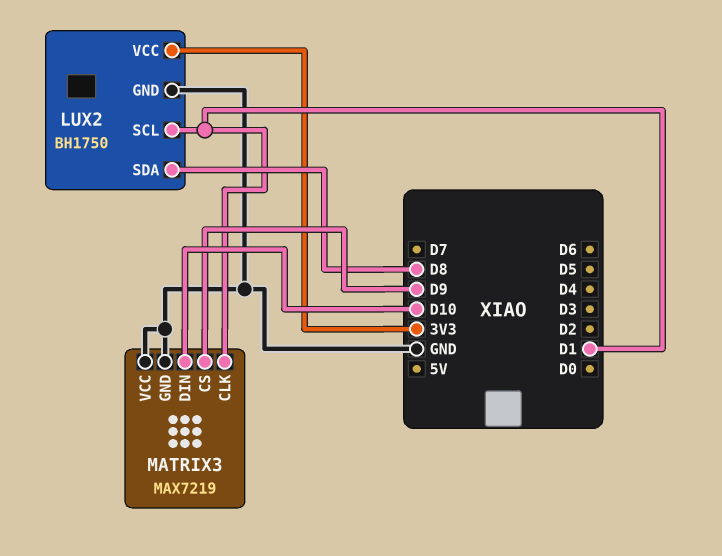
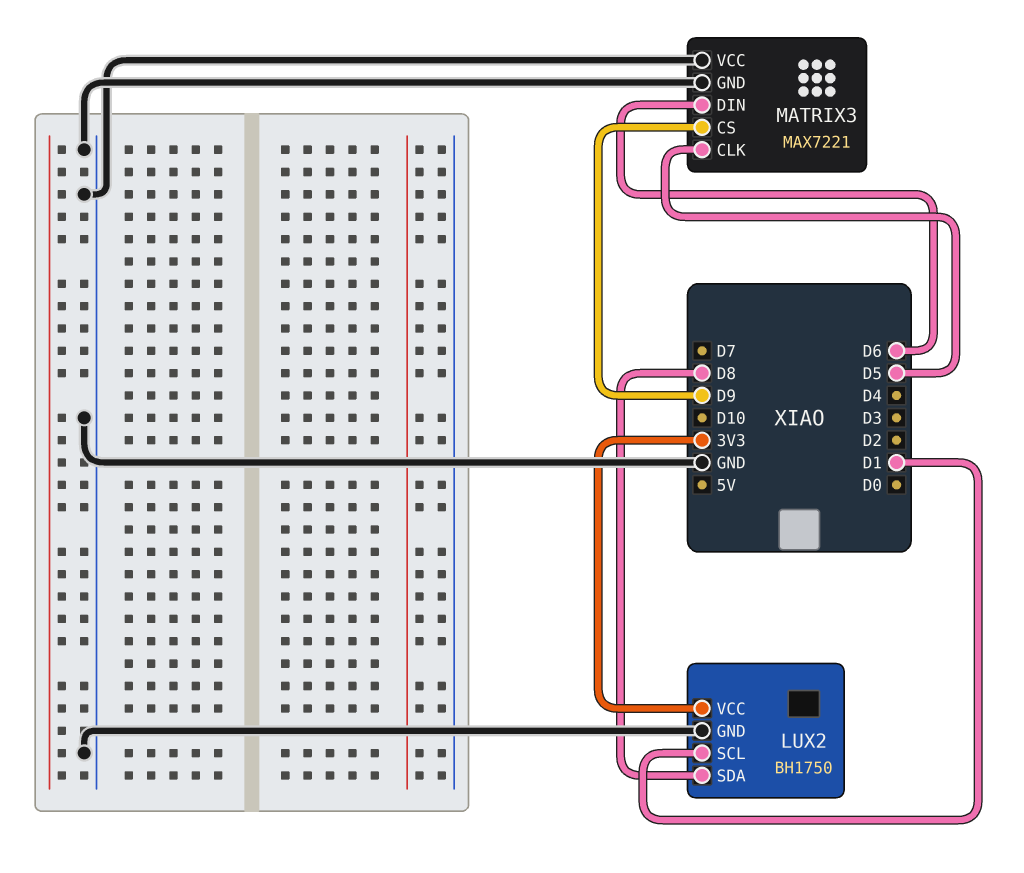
MATRIX3: MAX7219 -> MAX7221
MATRIX3 pin CLK: D1 -> D5
MATRIX3 pin DIN: D10 -> D6

